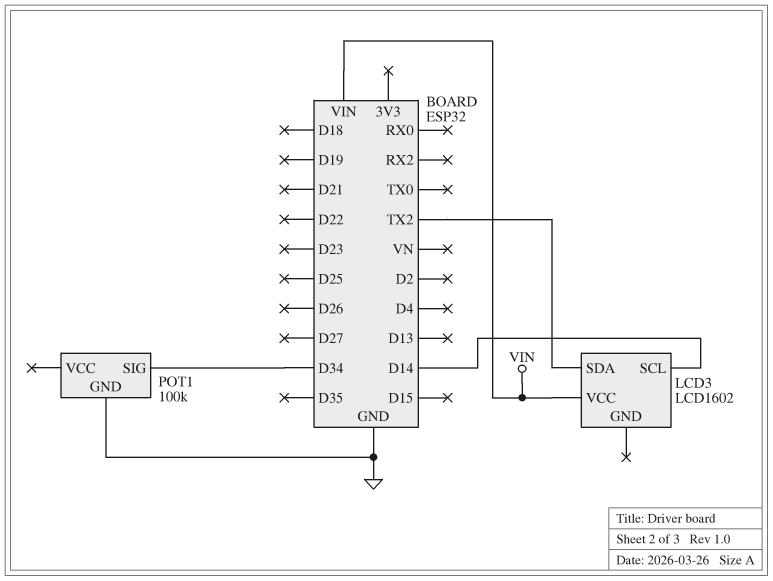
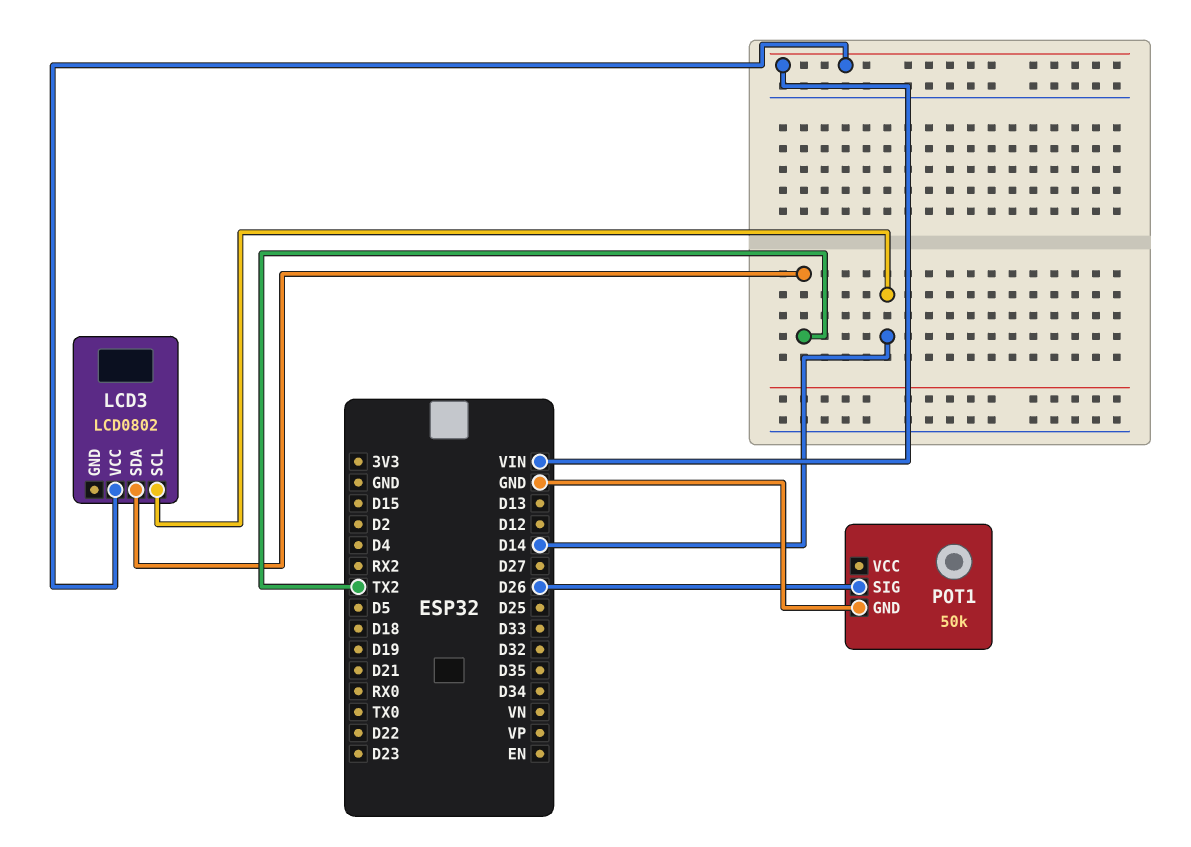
LCD3: LCD1602 -> LCD0802
POT1: 100k -> 50k
POT1 pin SIG: D34 -> D26

